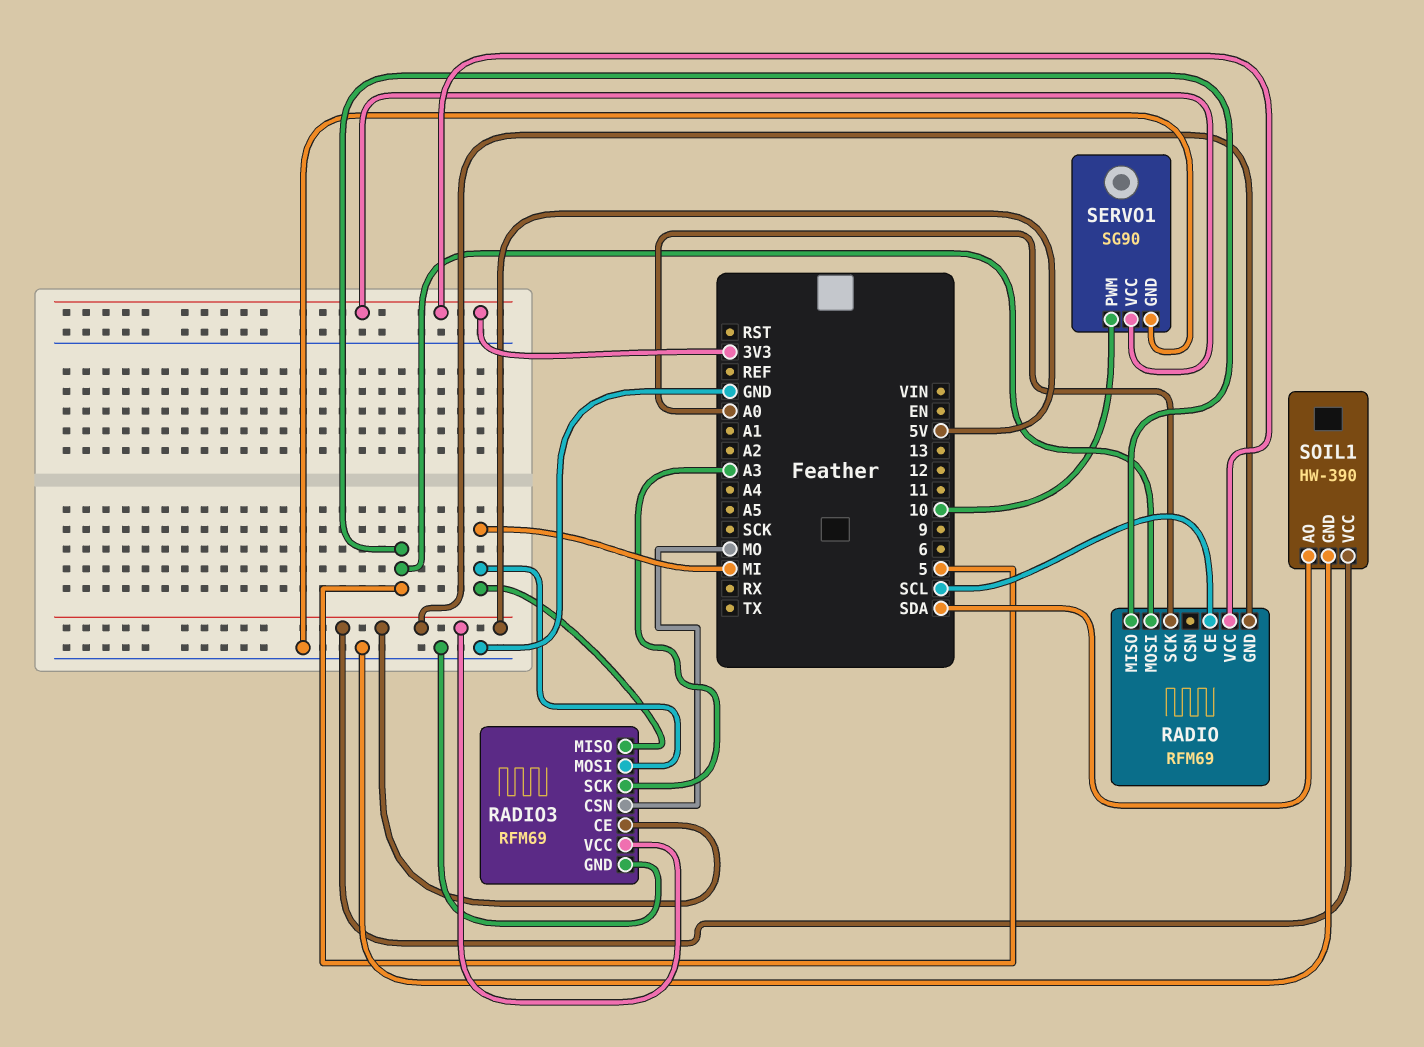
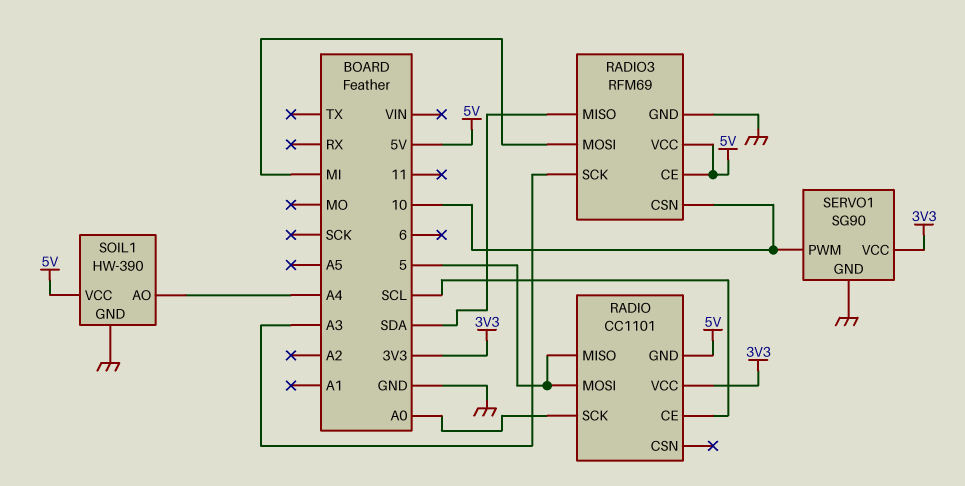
RADIO: RFM69 -> CC1101
RADIO3 pin CSN: MO -> 10
RADIO3 pin MISO: MI -> SDA
SOIL1 pin AO: SDA -> A4

